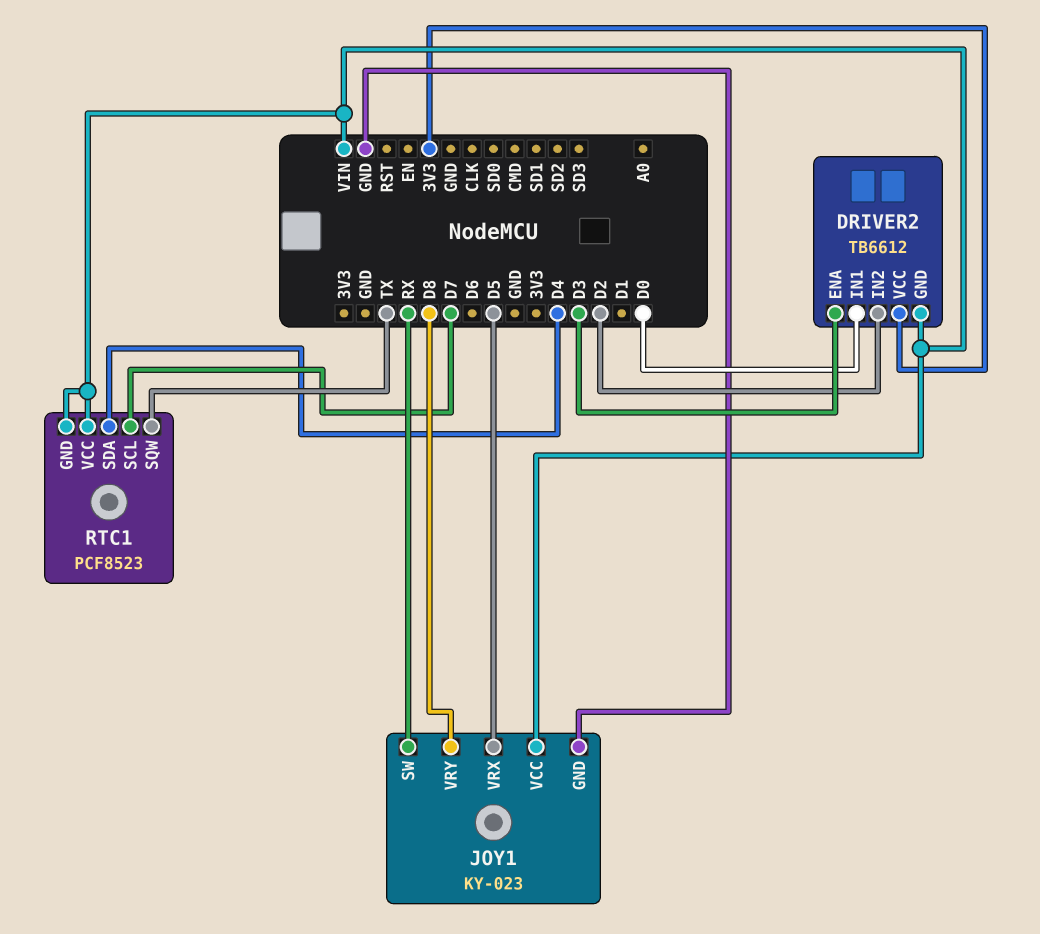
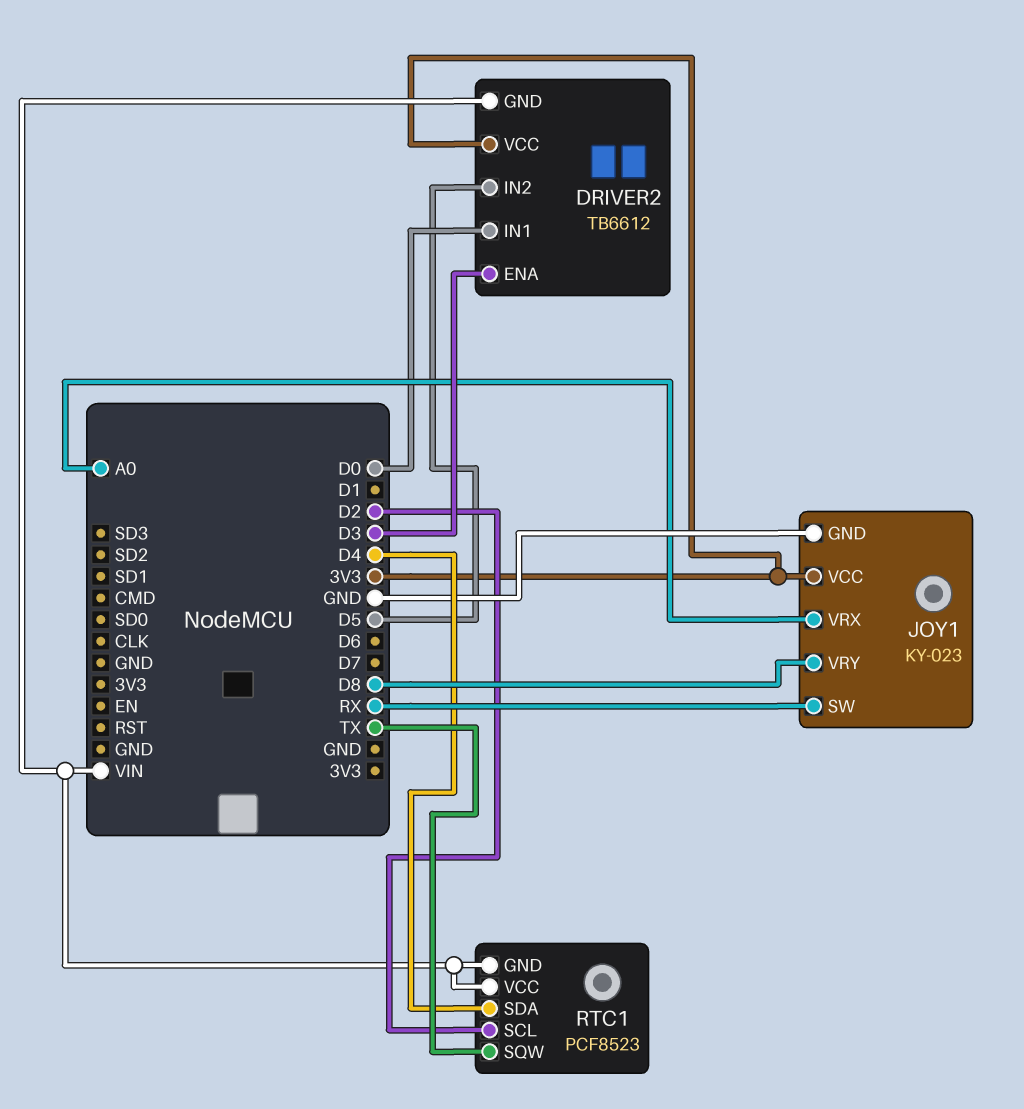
DRIVER2 pin IN2: D2 -> D5
JOY1 pin VCC: VIN -> 3V3
JOY1 pin VRX: D5 -> A0
RTC1 pin SCL: D7 -> D2

